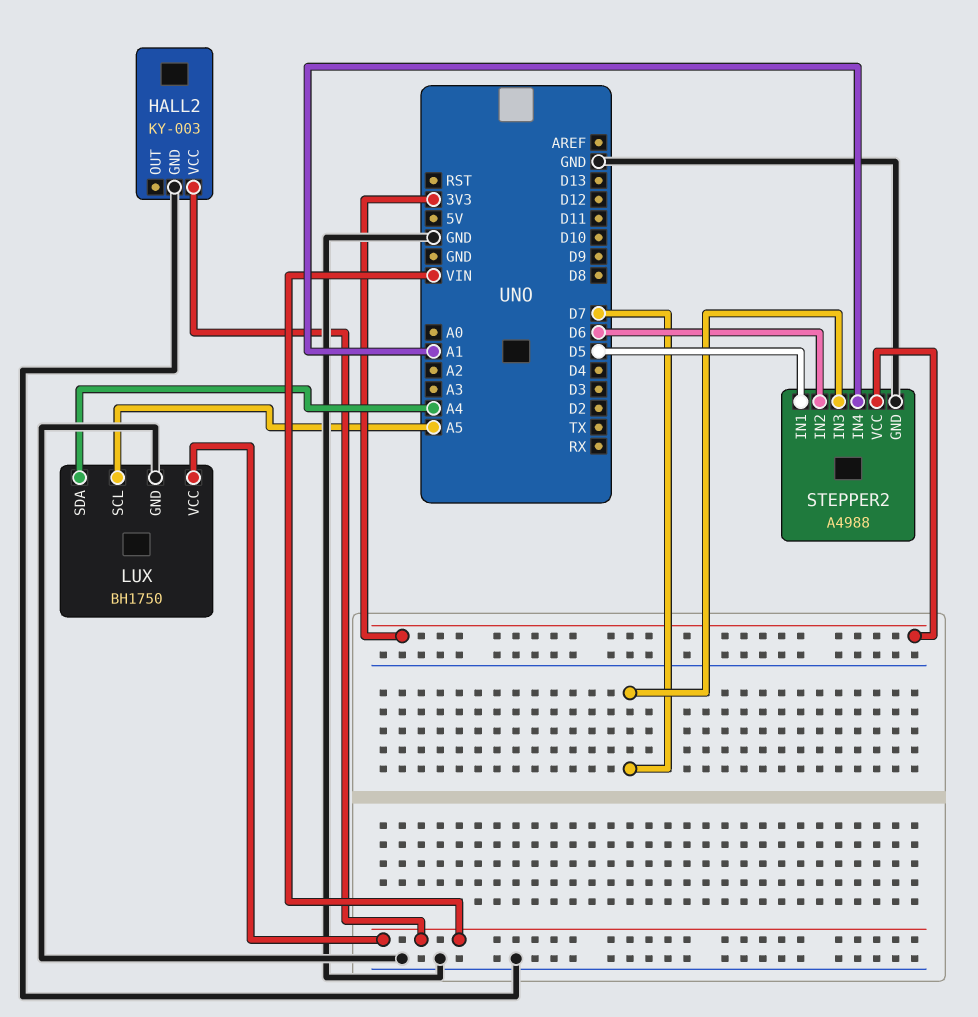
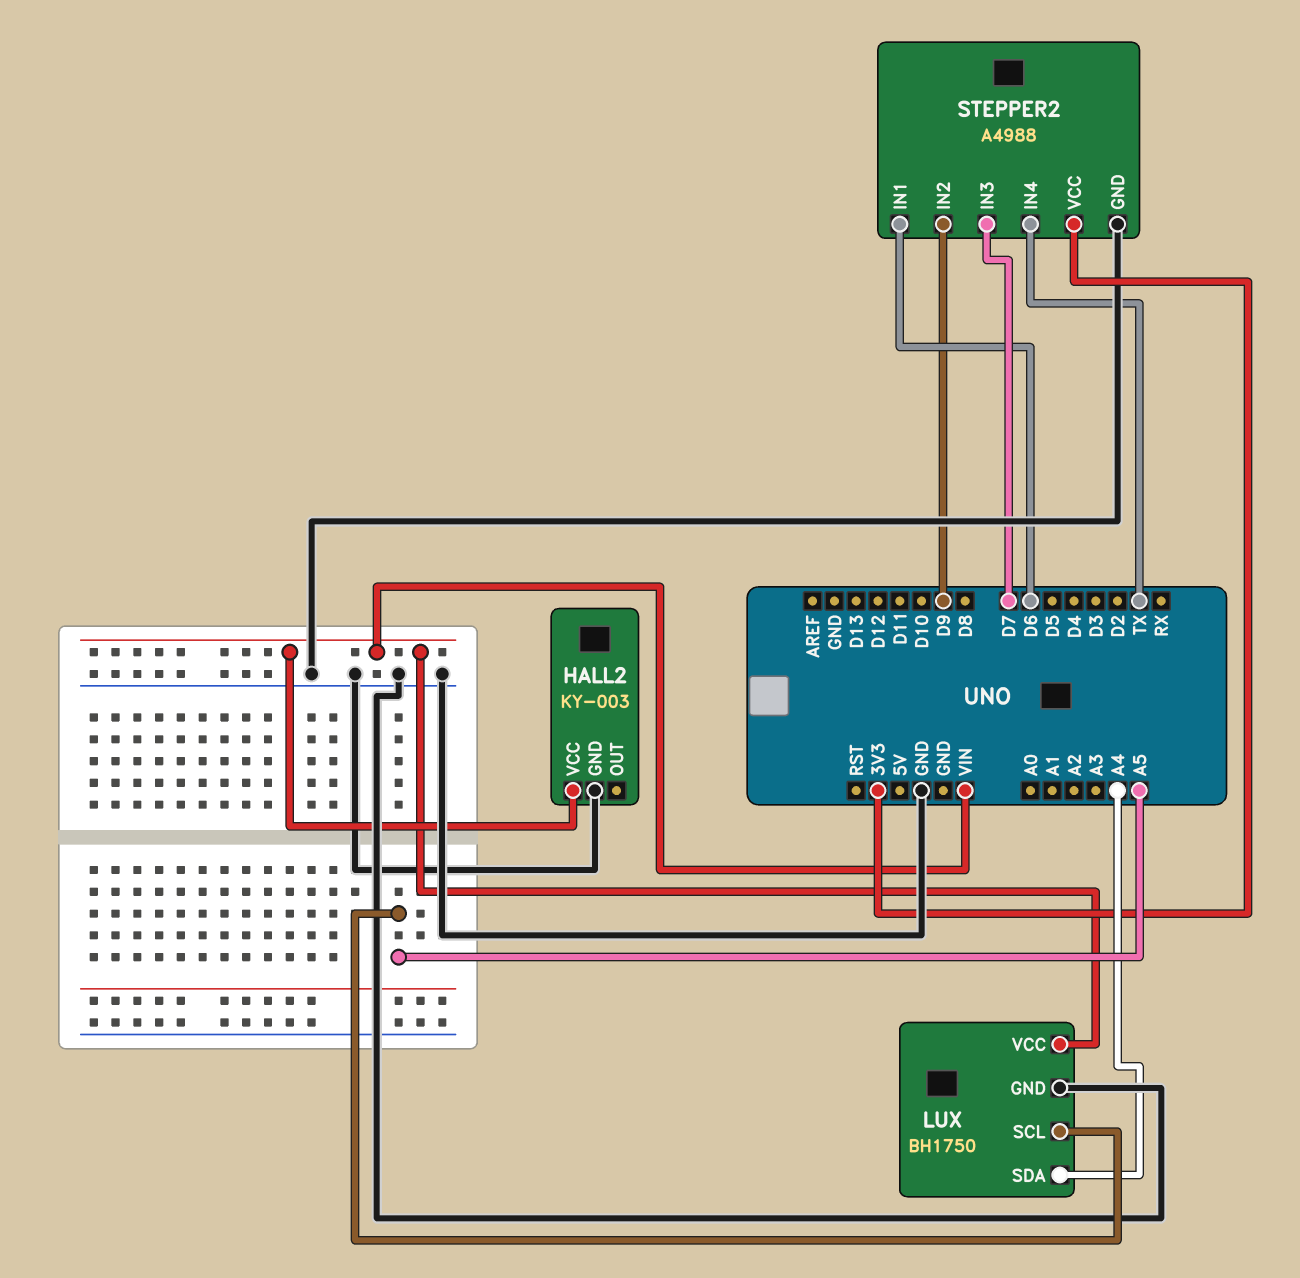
STEPPER2 pin IN1: D5 -> D6
STEPPER2 pin IN2: D6 -> D9
STEPPER2 pin IN4: A1 -> TX

